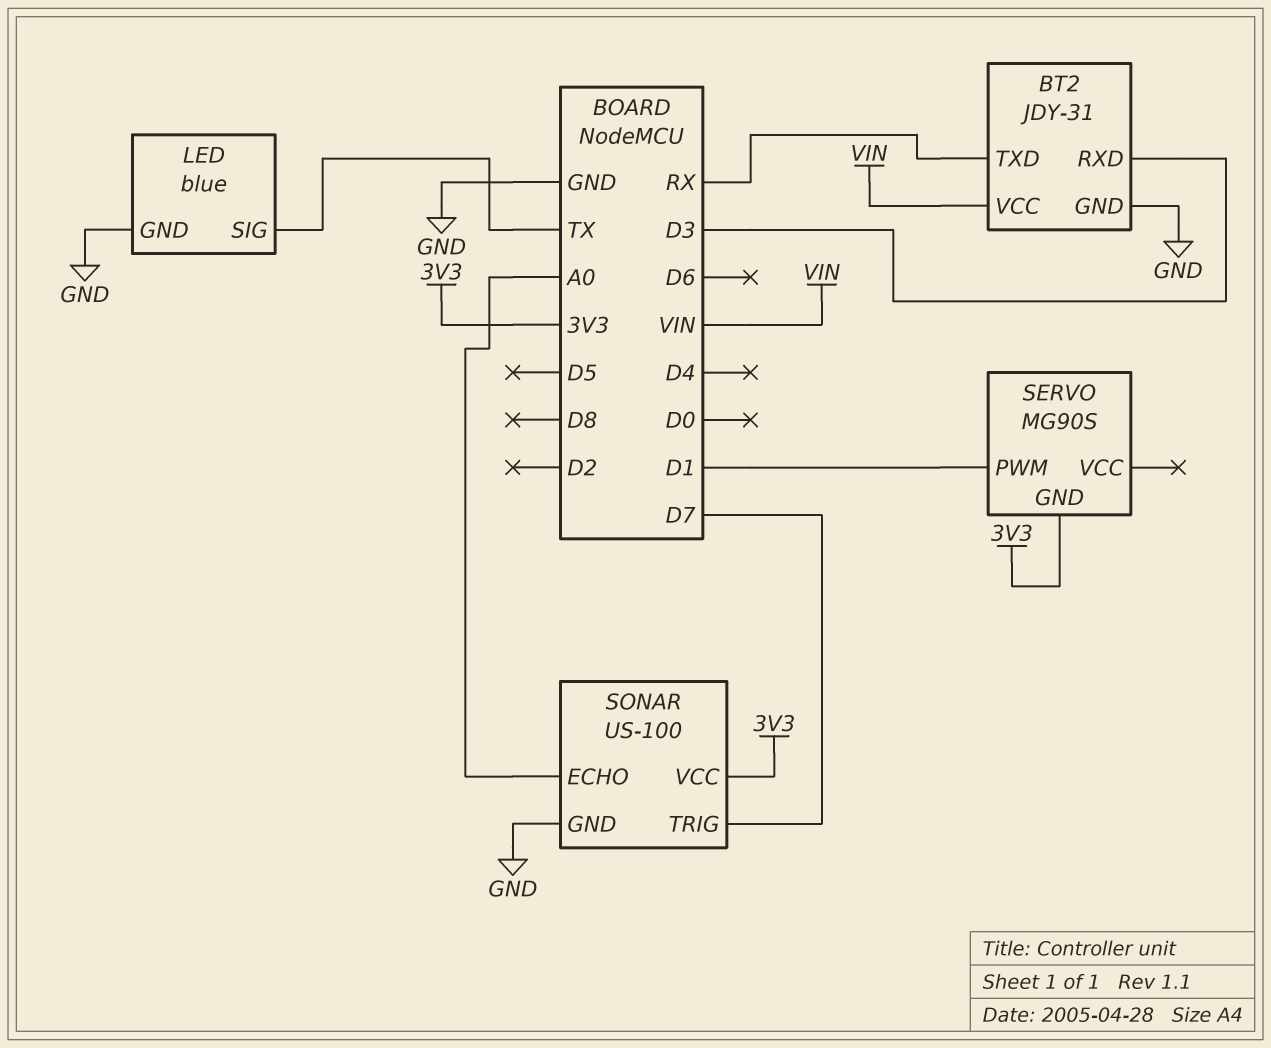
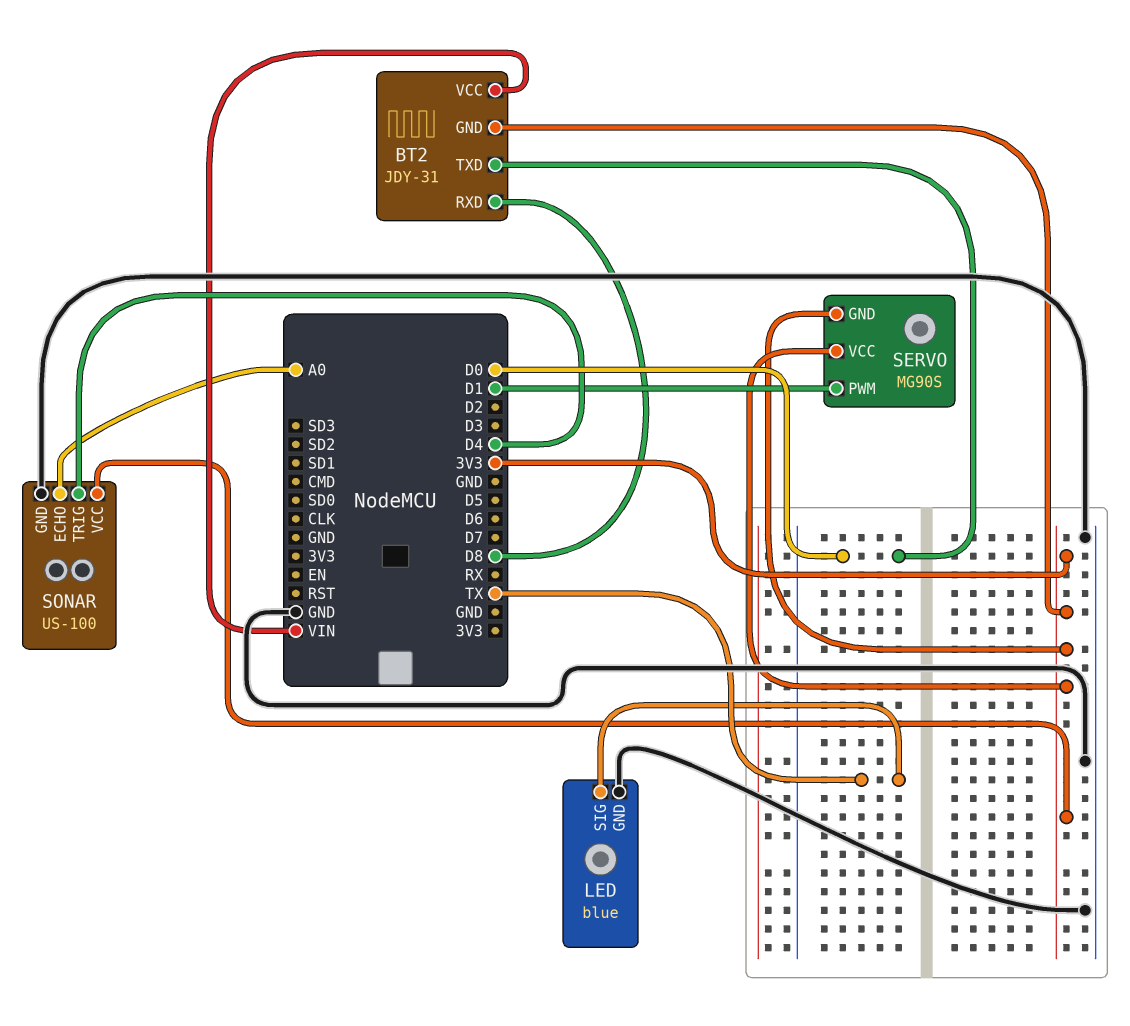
BT2 pin GND: GND -> 3V3
BT2 pin RXD: D3 -> D8
BT2 pin TXD: RX -> D0
SERVO pin VCC: none -> 3V3
SONAR pin TRIG: D7 -> D4

